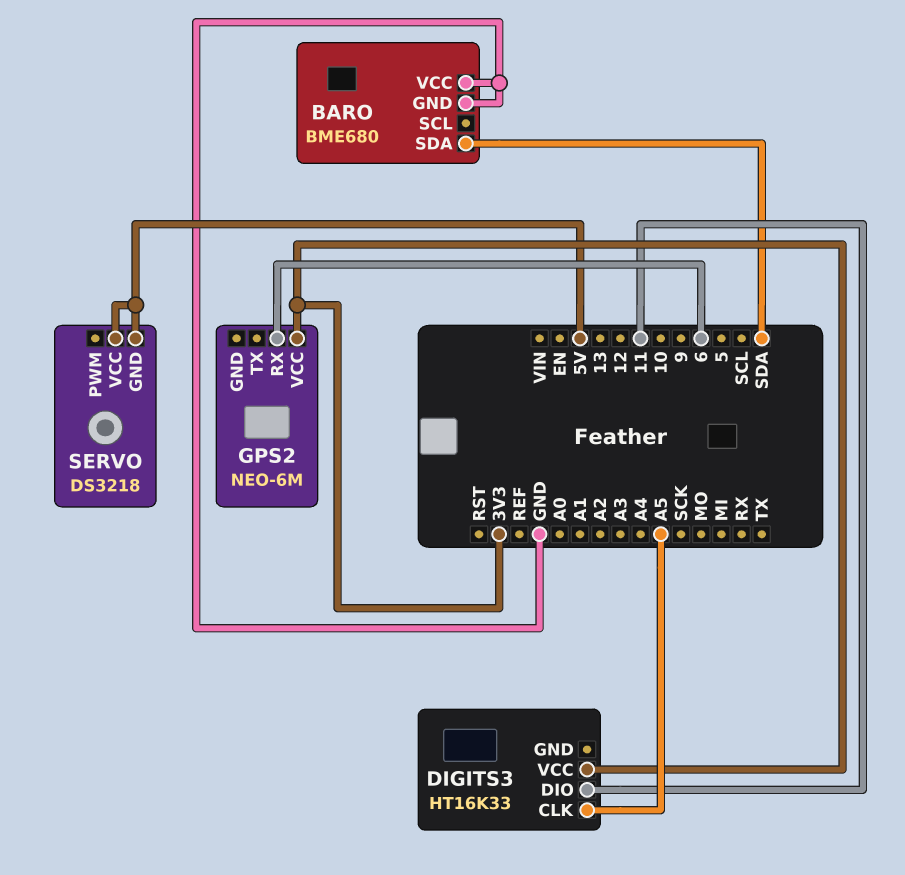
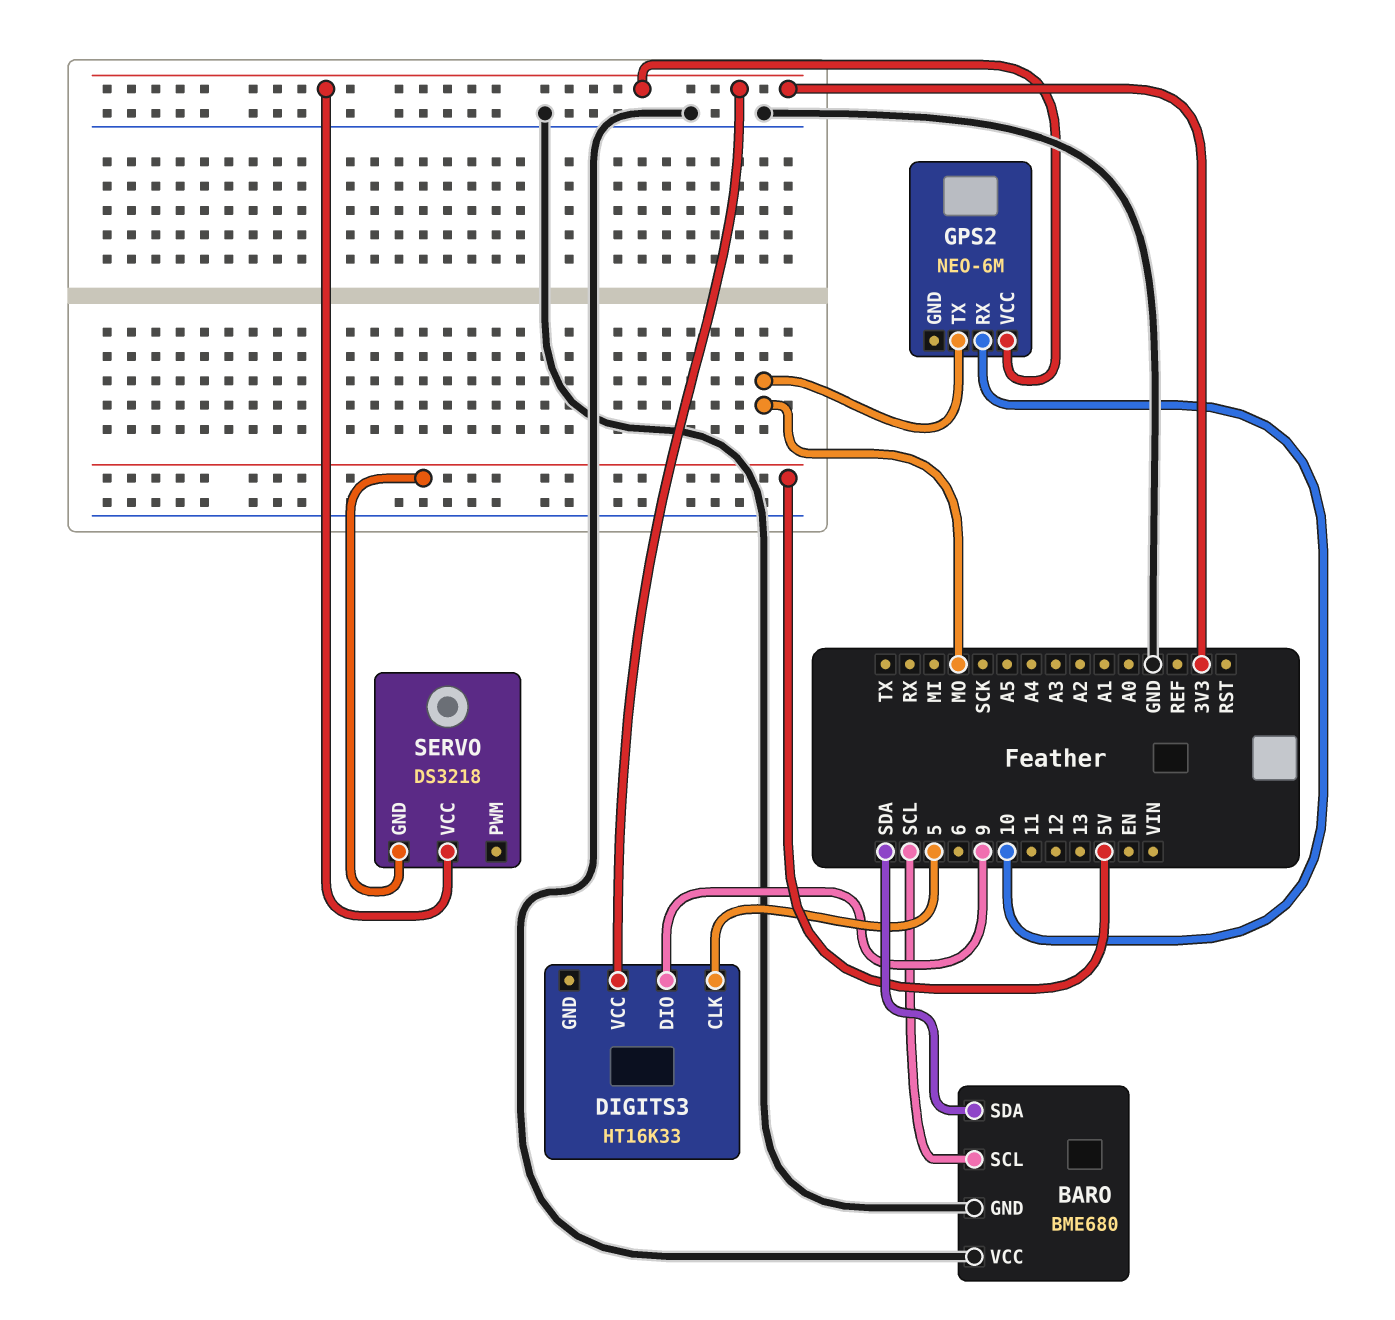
BARO pin SCL: none -> SCL
DIGITS3 pin CLK: A5 -> 5
DIGITS3 pin DIO: 11 -> 9
GPS2 pin RX: 6 -> 10
GPS2 pin TX: none -> MO
SERVO pin VCC: 5V -> 3V3

